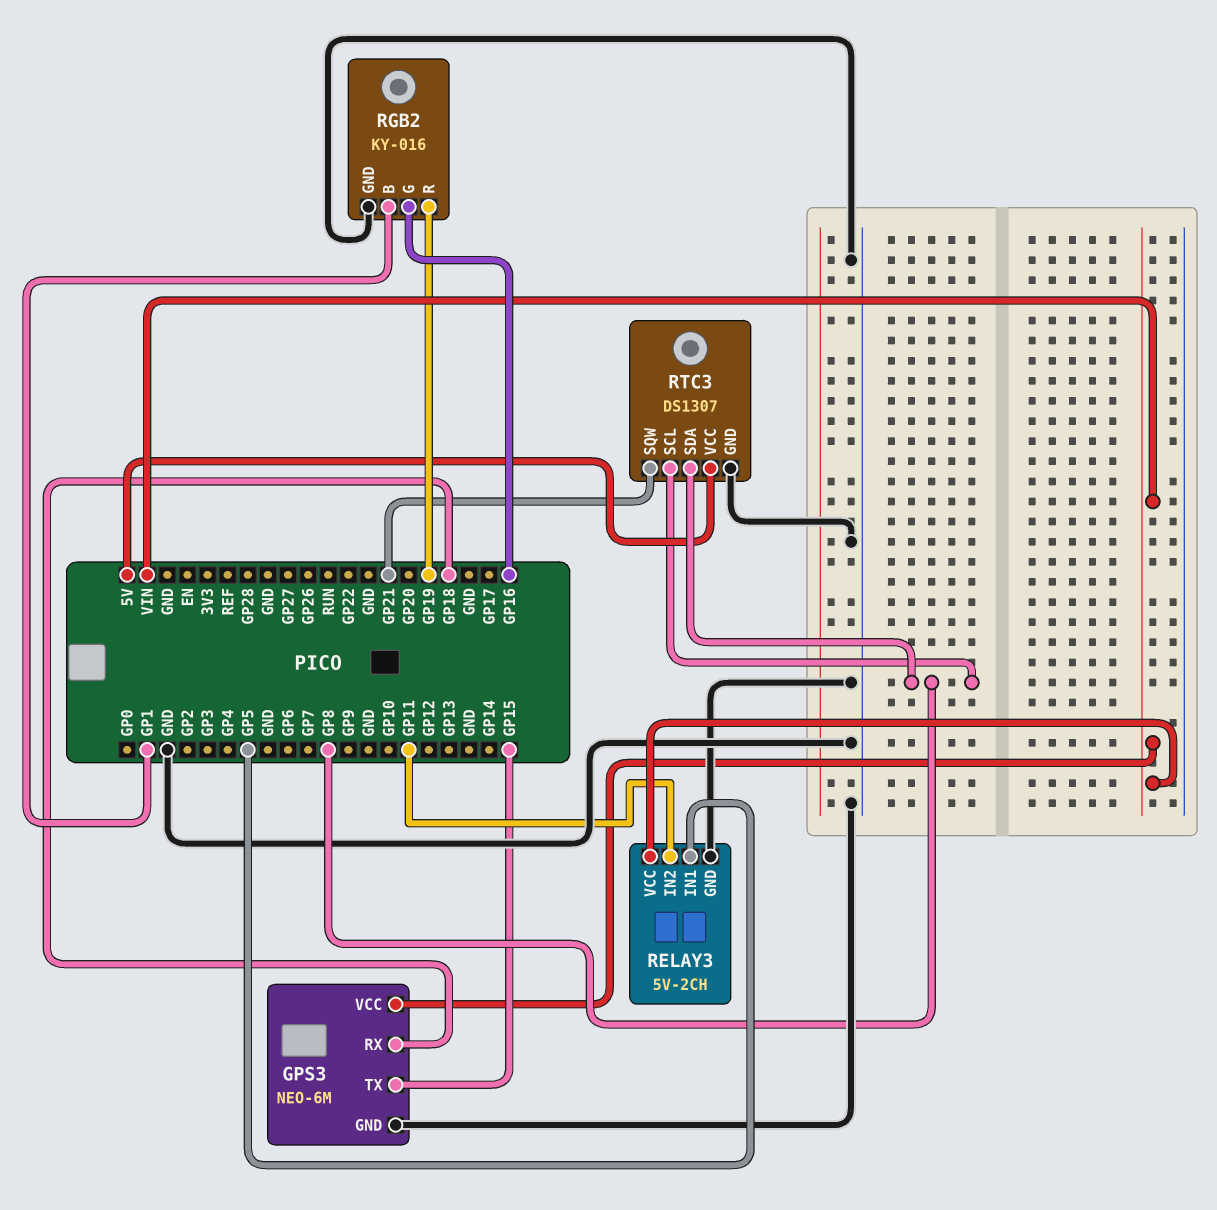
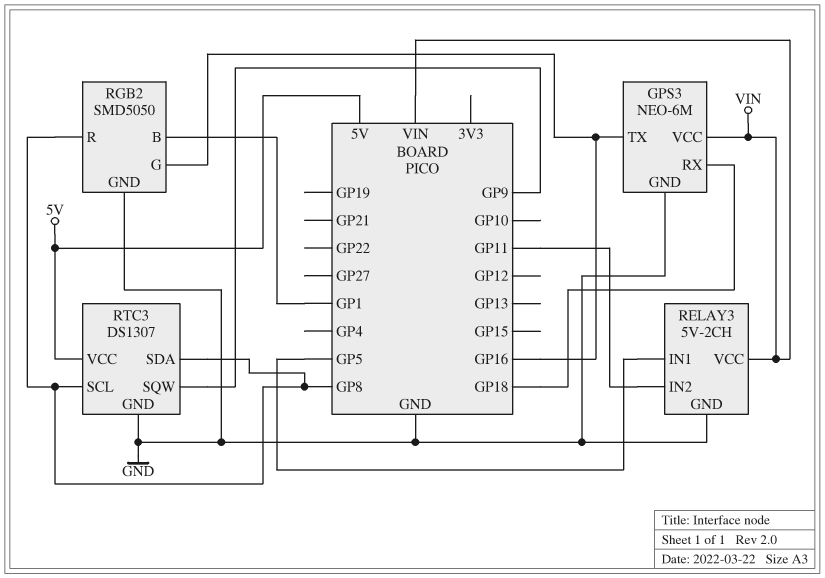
GPS3 pin TX: GP15 -> GP16
RGB2: KY-016 -> SMD5050
RGB2 pin R: GP19 -> GP8
RTC3 pin SQW: GP21 -> GP9

